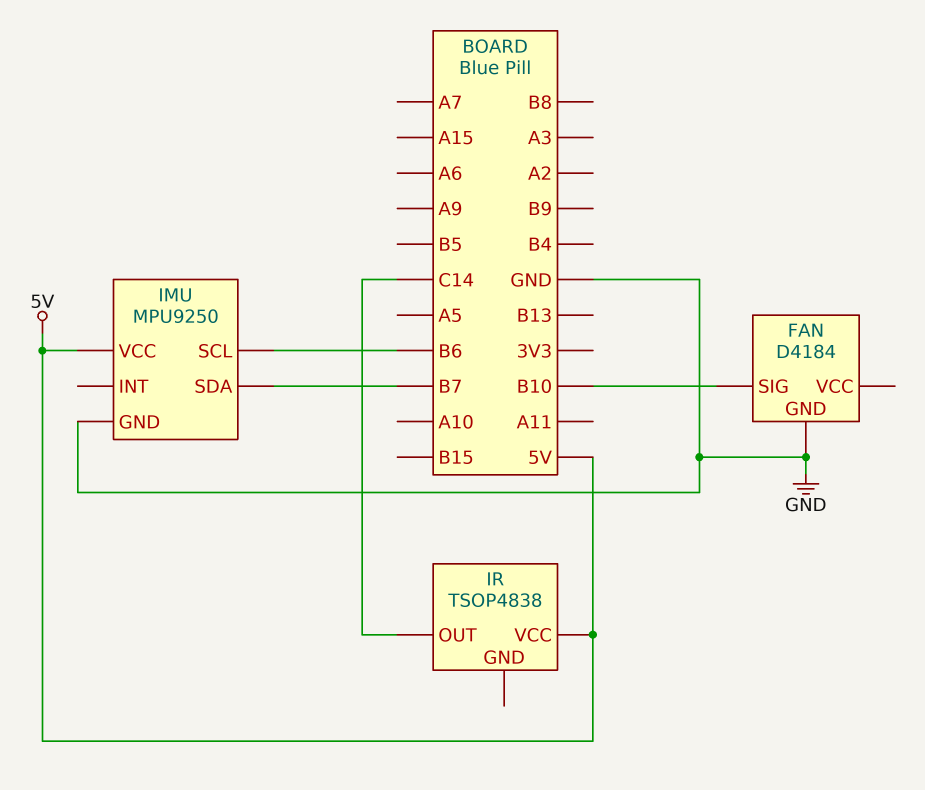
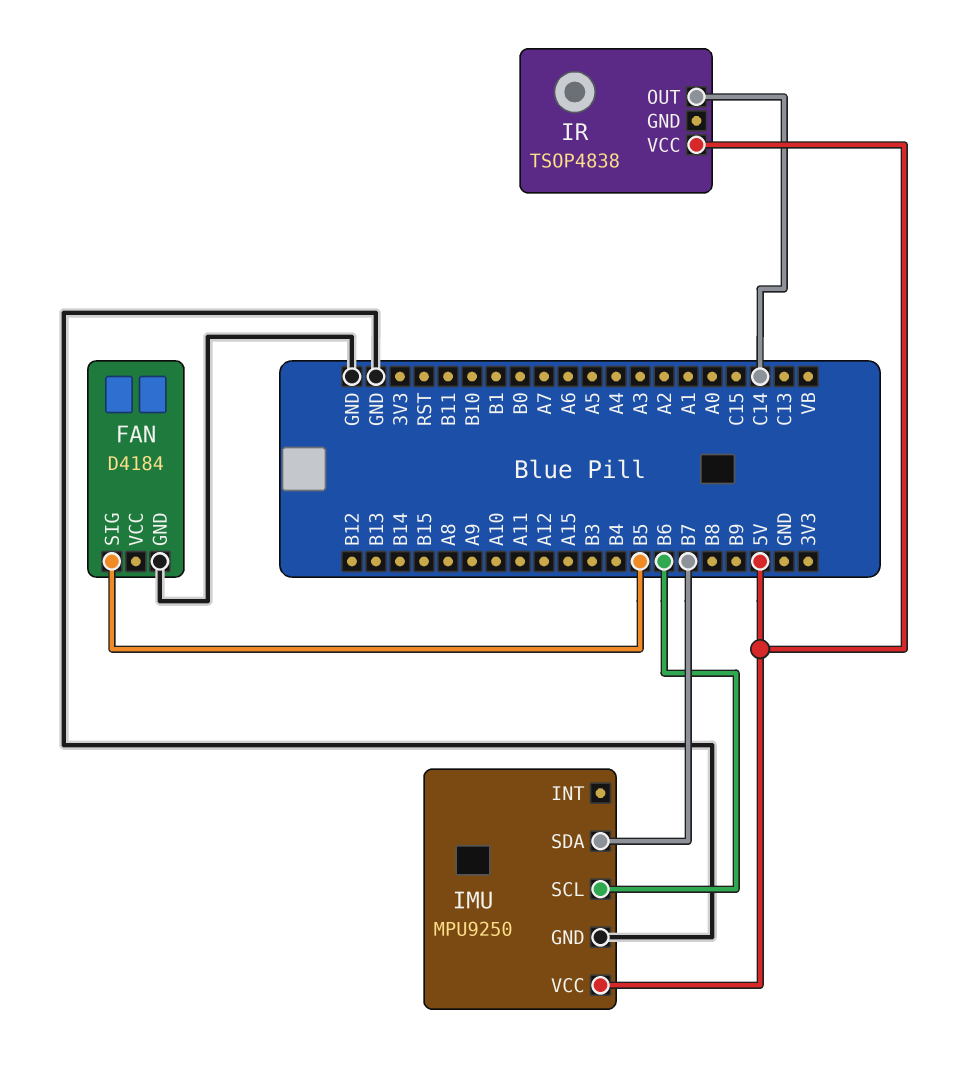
FAN pin SIG: B10 -> B5

